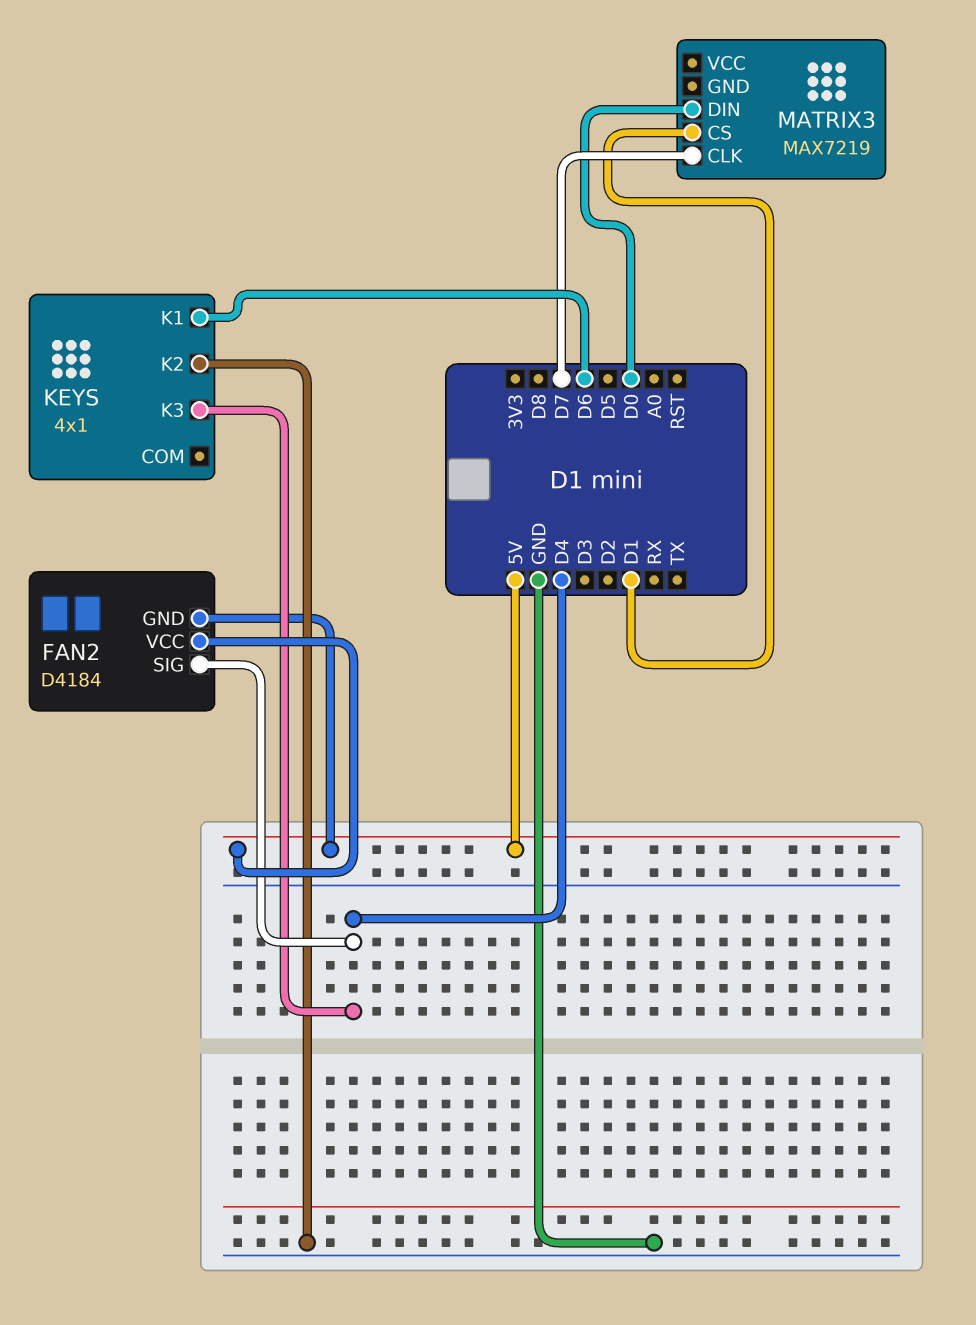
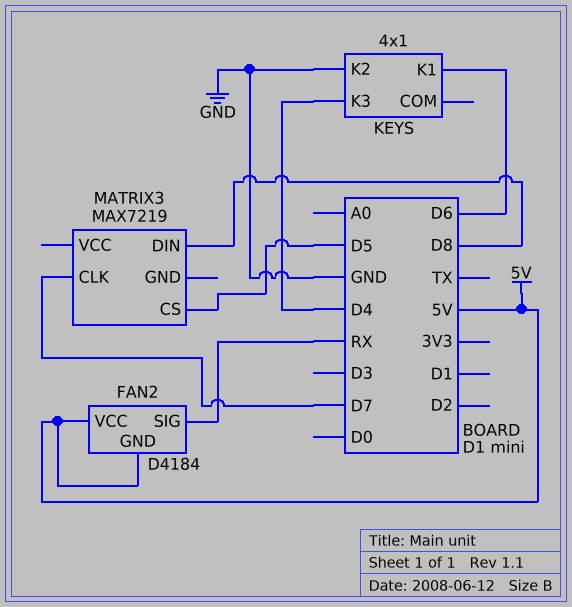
FAN2 pin SIG: D4 -> RX
MATRIX3 pin CS: D1 -> D5
MATRIX3 pin DIN: D0 -> D8

